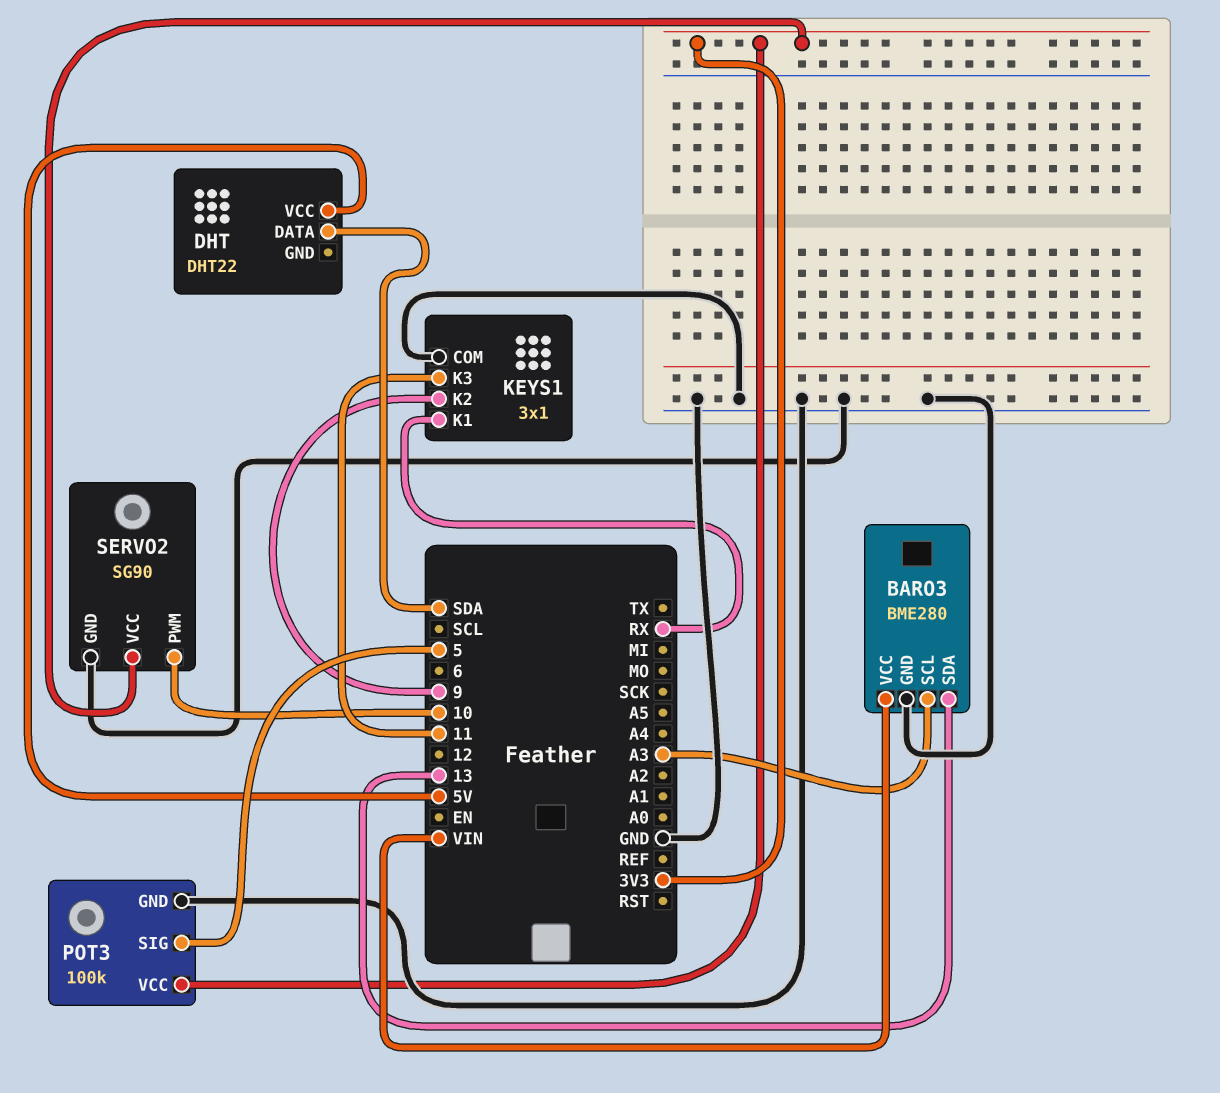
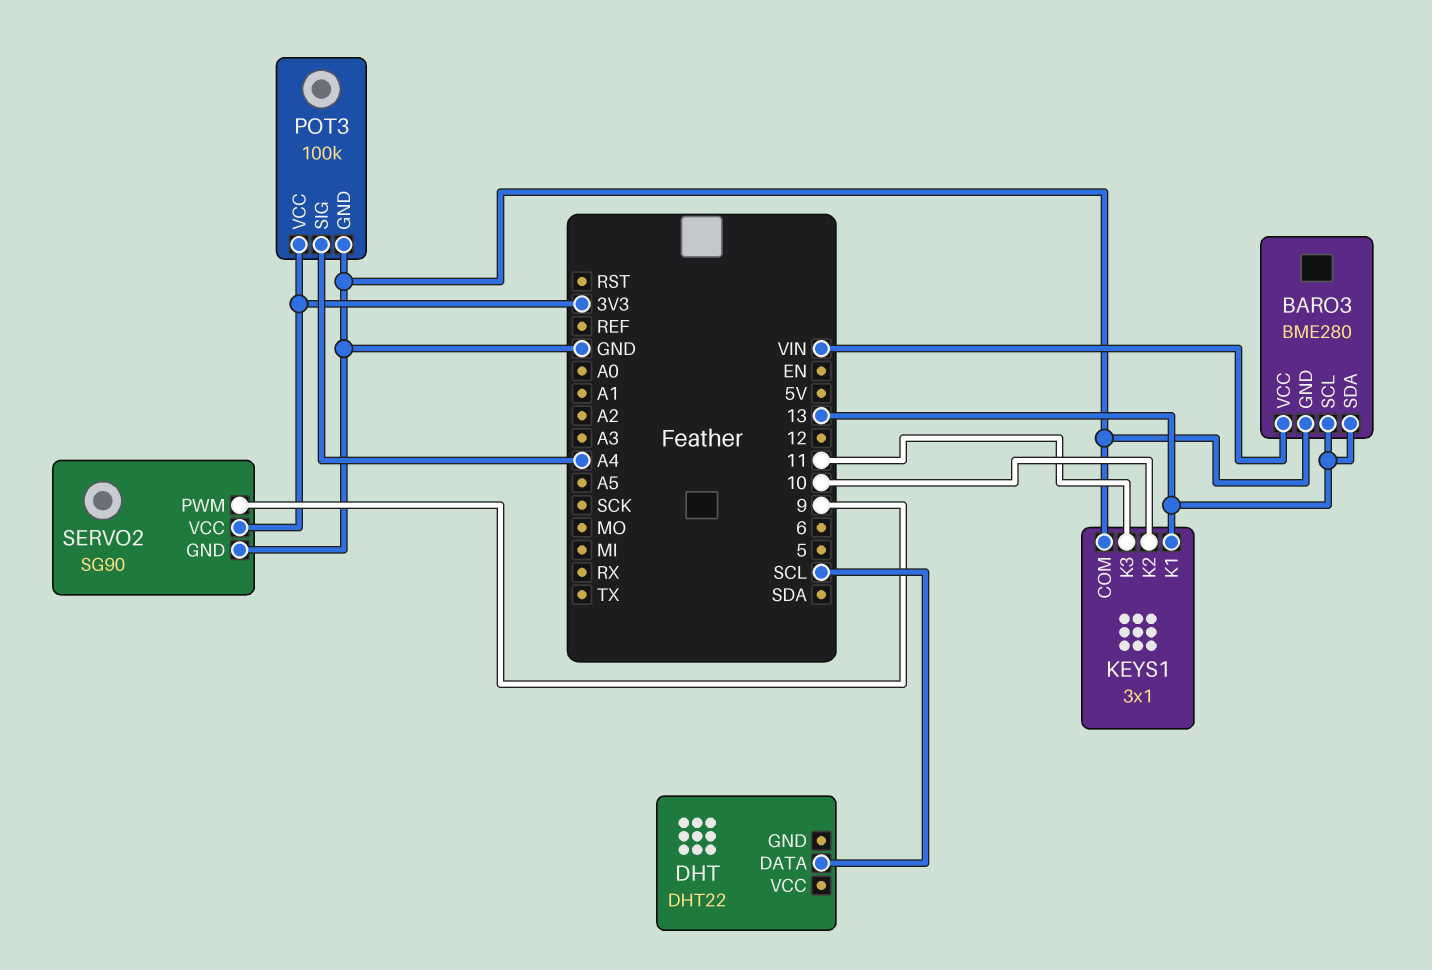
BARO3 pin SCL: A3 -> 13
DHT pin DATA: SDA -> SCL
DHT pin VCC: 5V -> none
KEYS1 pin K1: RX -> 13
KEYS1 pin K2: 9 -> 10
POT3 pin SIG: 5 -> A4
SERVO2 pin PWM: 10 -> 9

